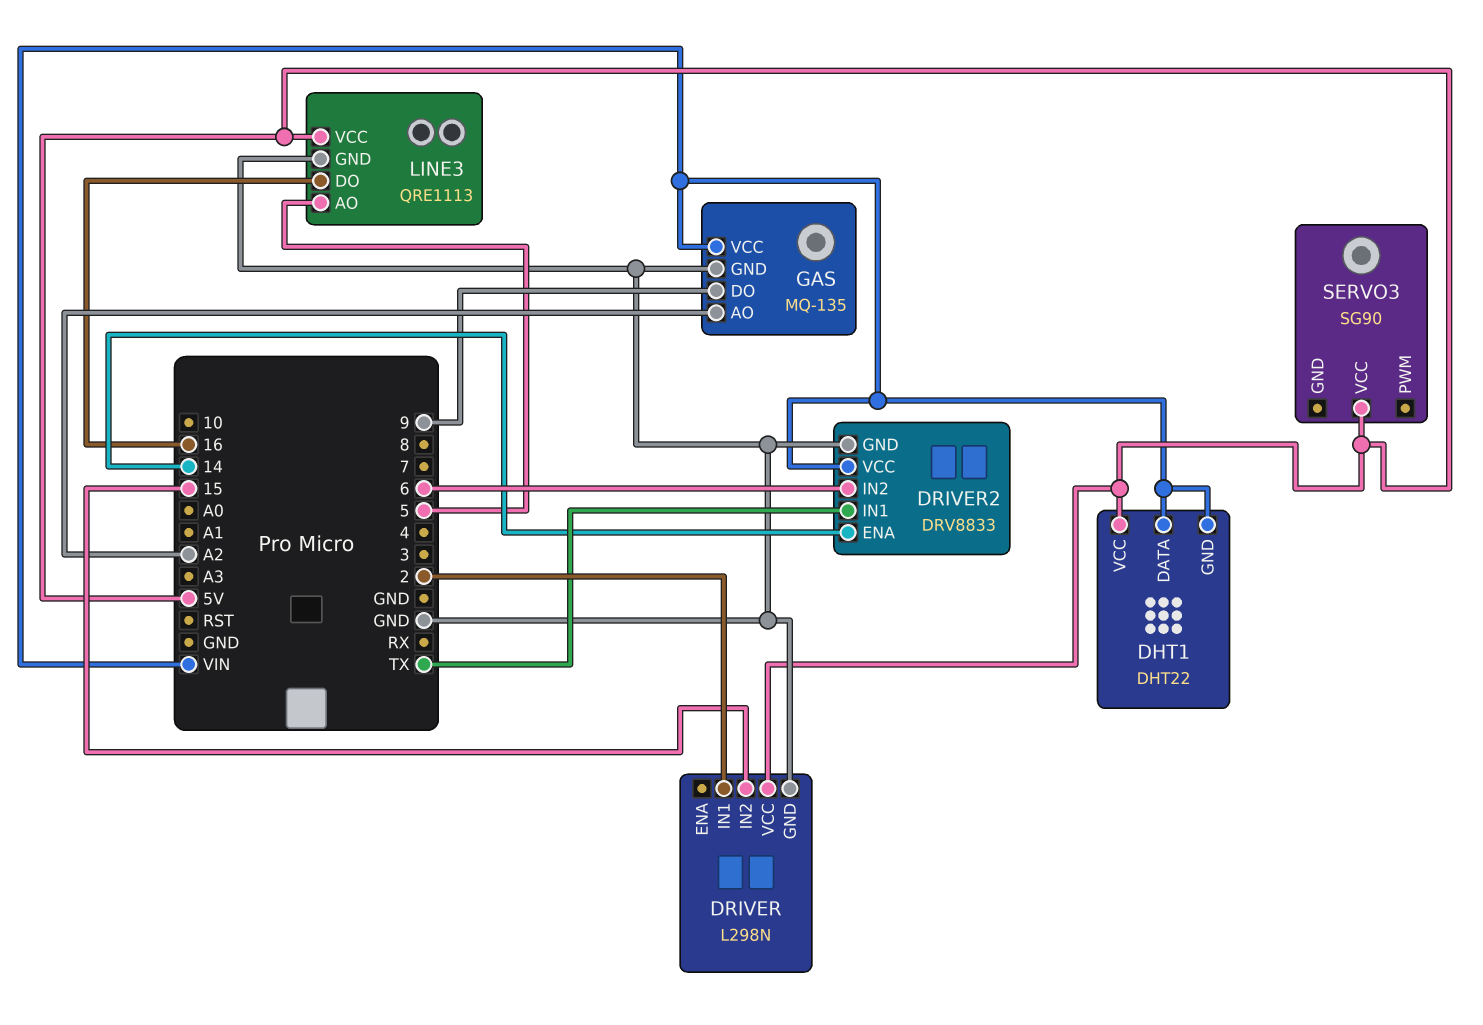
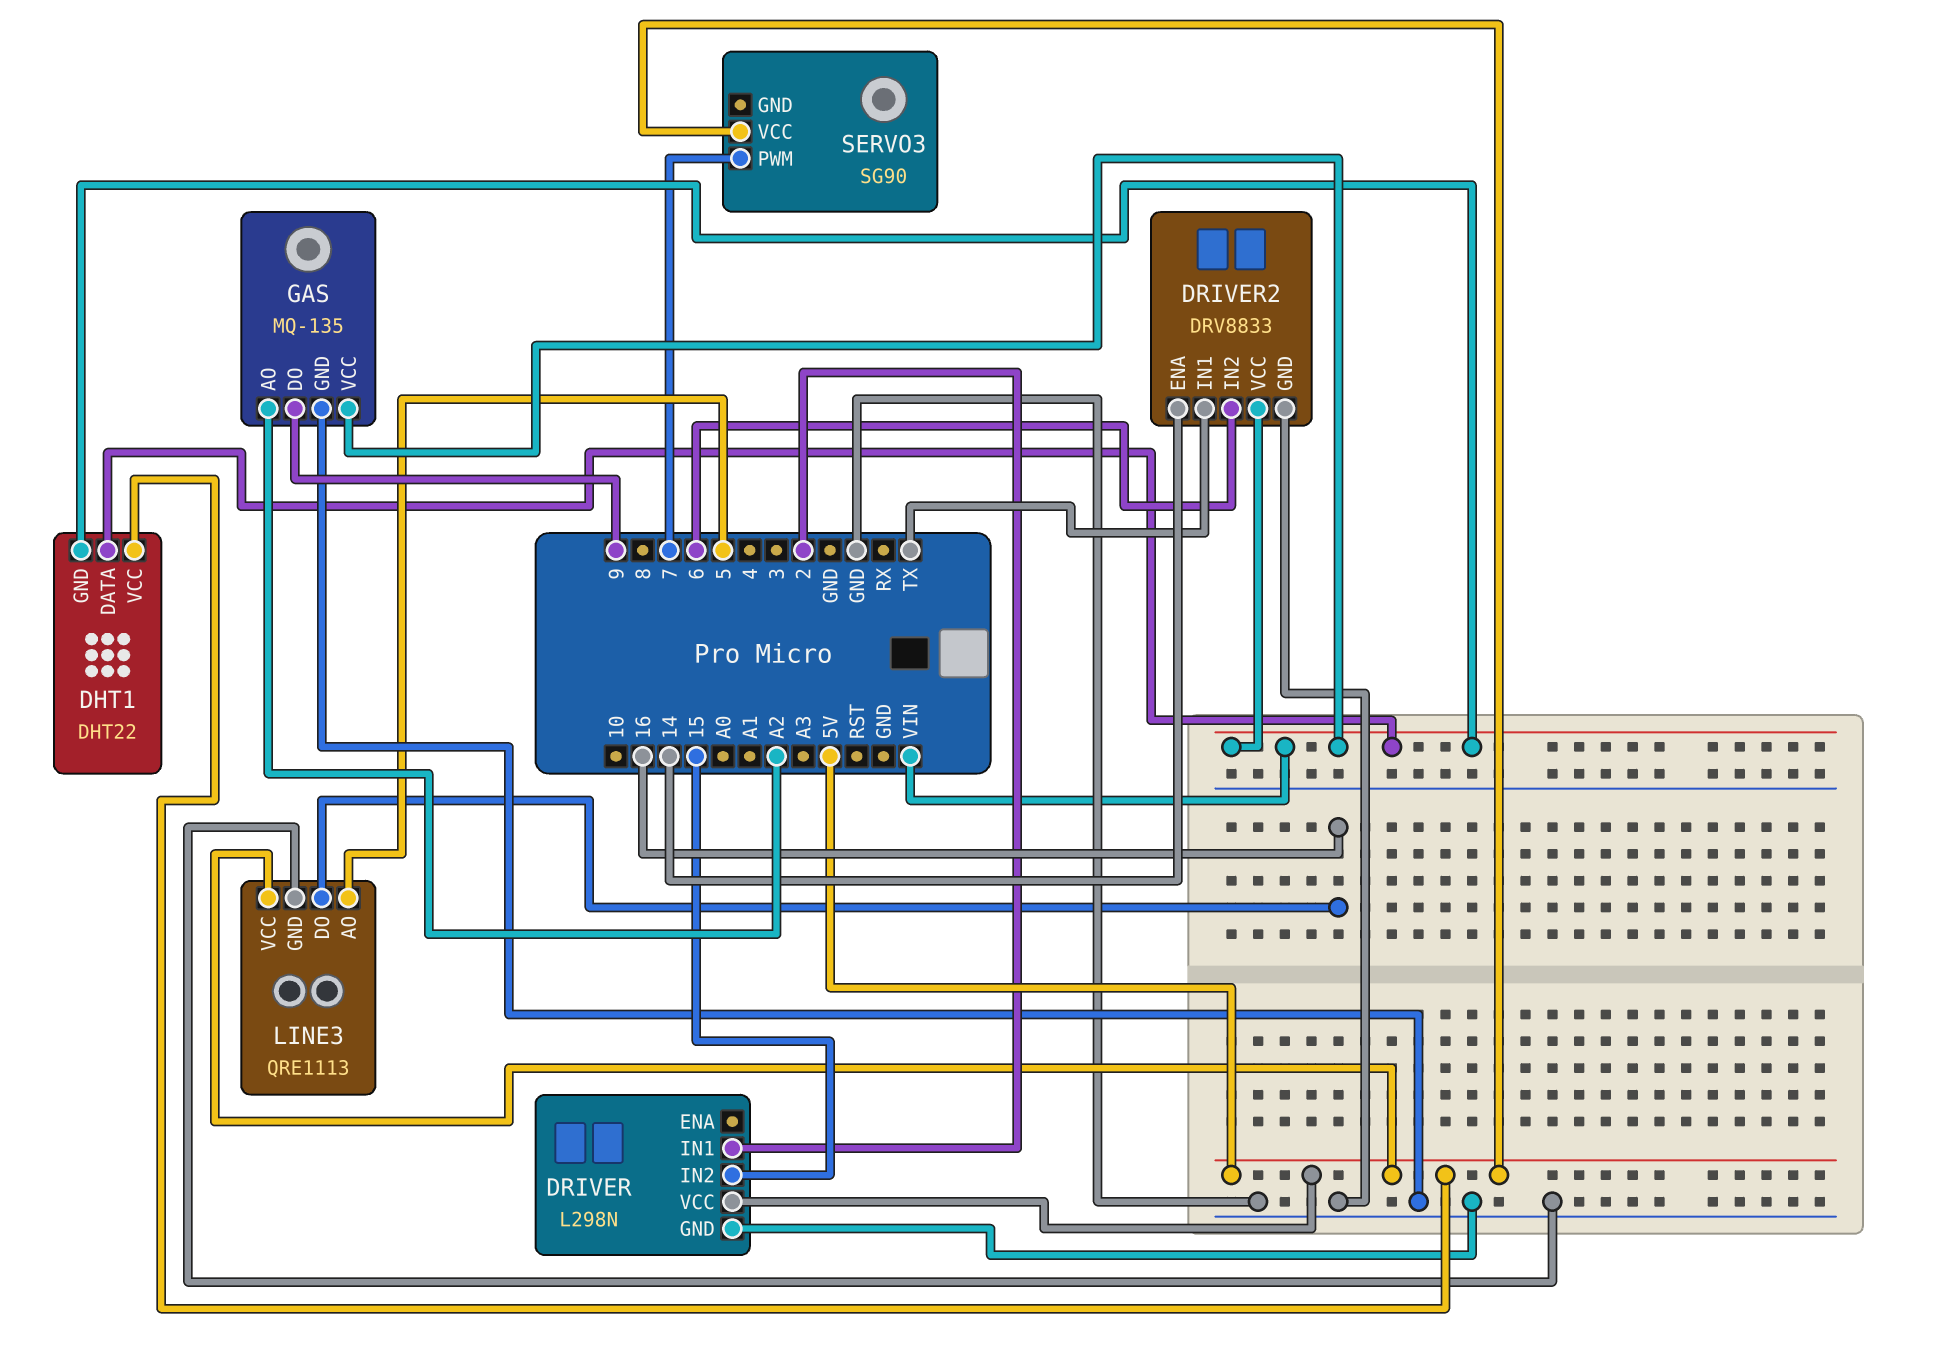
SERVO3 pin PWM: none -> 7

